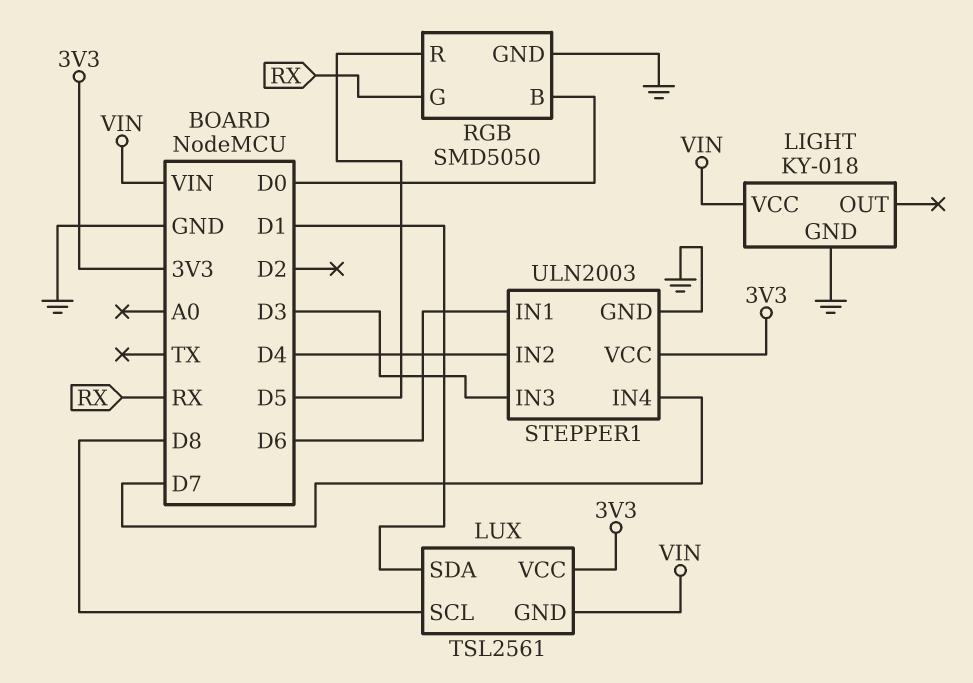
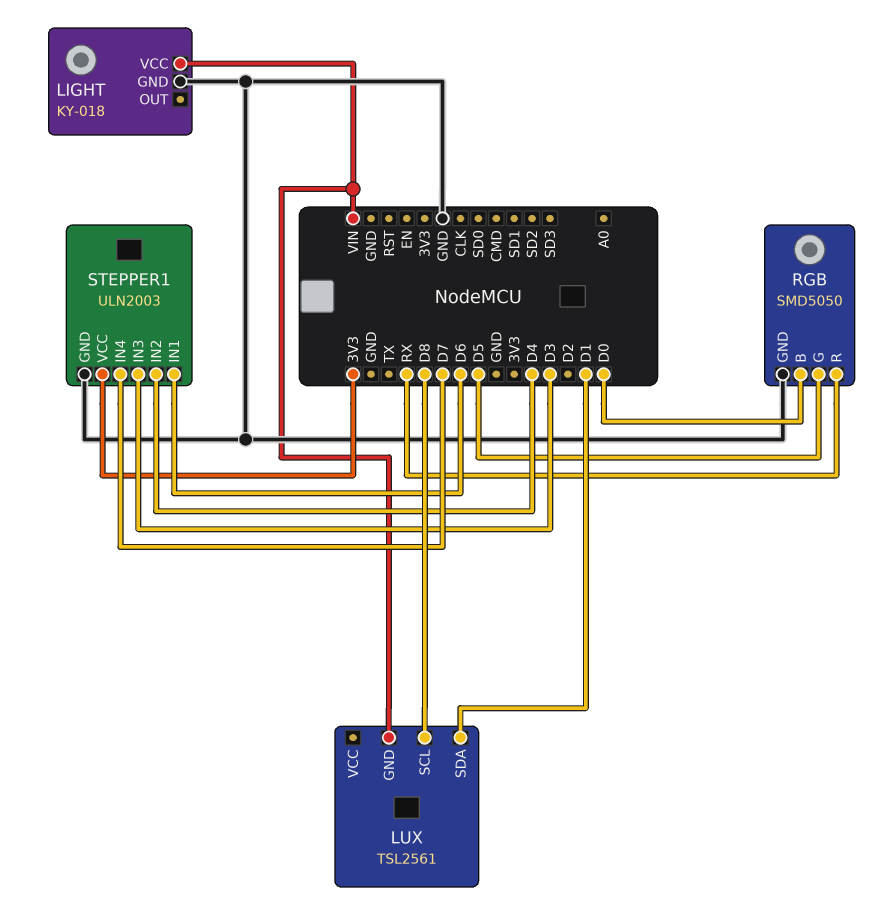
LUX pin VCC: 3V3 -> none
RGB pin G: RX -> D5
RGB pin R: D5 -> RX

